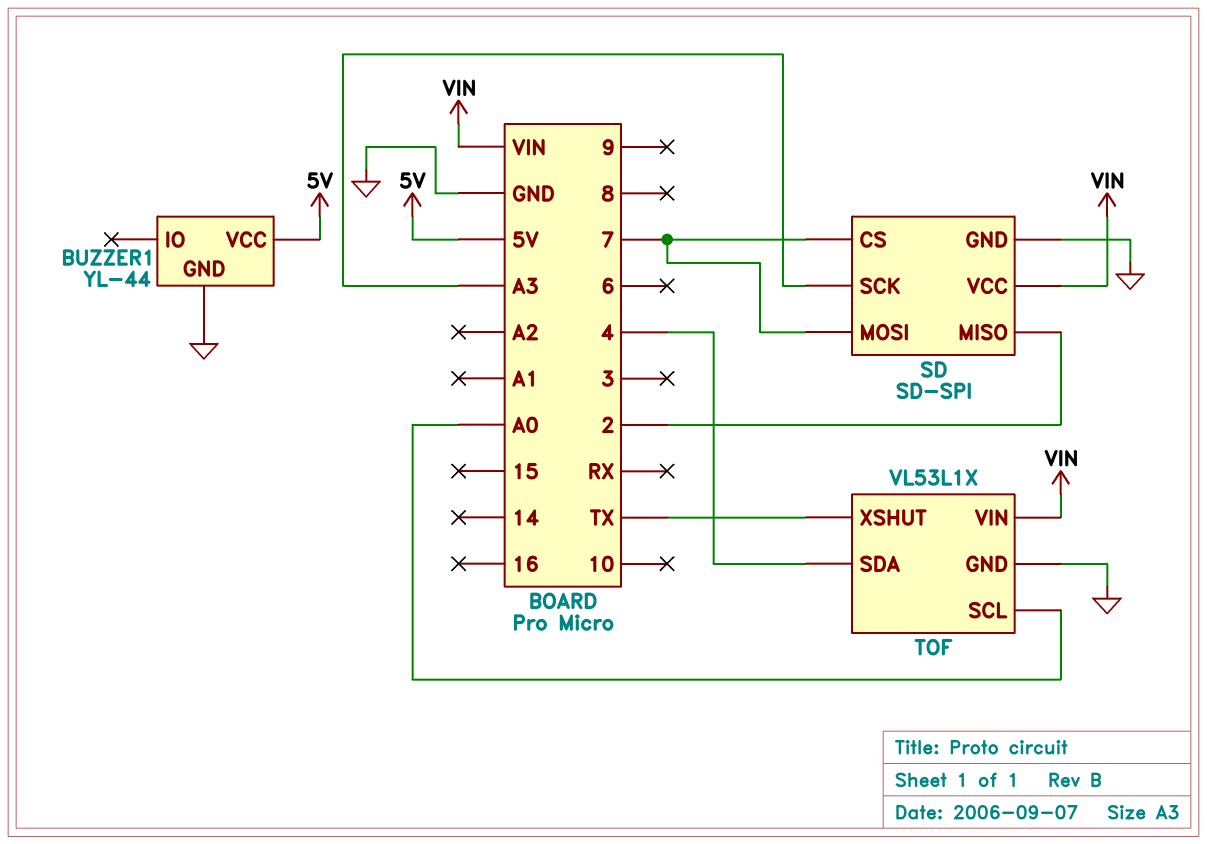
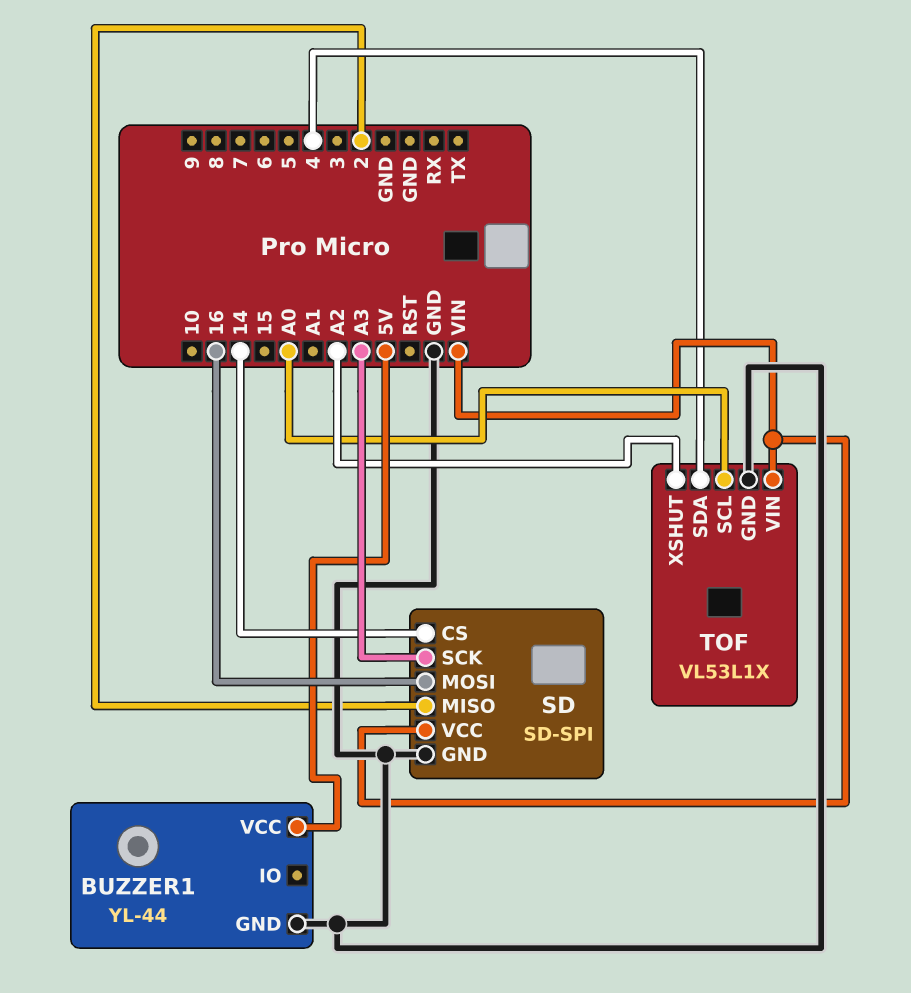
SD pin CS: 7 -> 14
SD pin MOSI: 7 -> 16
TOF pin XSHUT: TX -> A2

